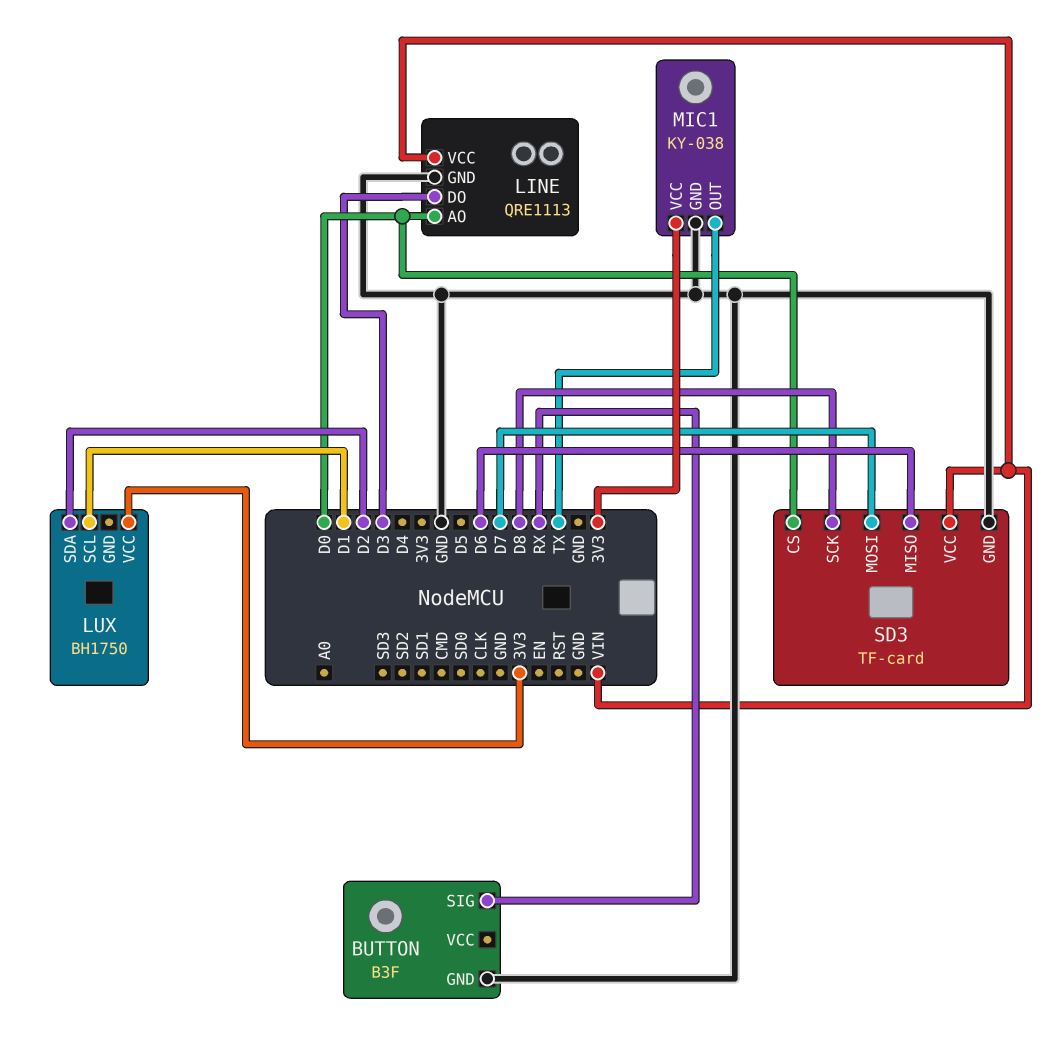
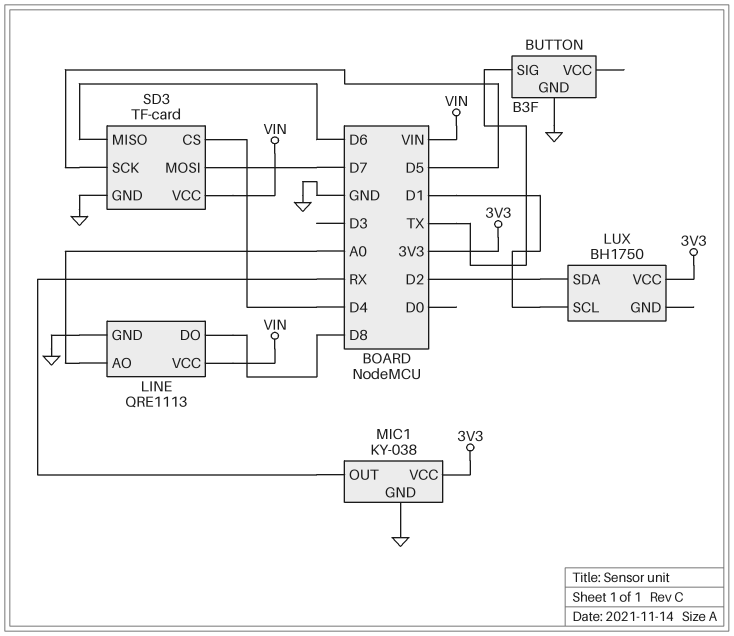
BUTTON pin SIG: RX -> TX
LINE pin AO: D0 -> A0
LINE pin DO: D3 -> D8
MIC1 pin OUT: TX -> RX
SD3 pin CS: D0 -> D4
SD3 pin SCK: D8 -> D5

